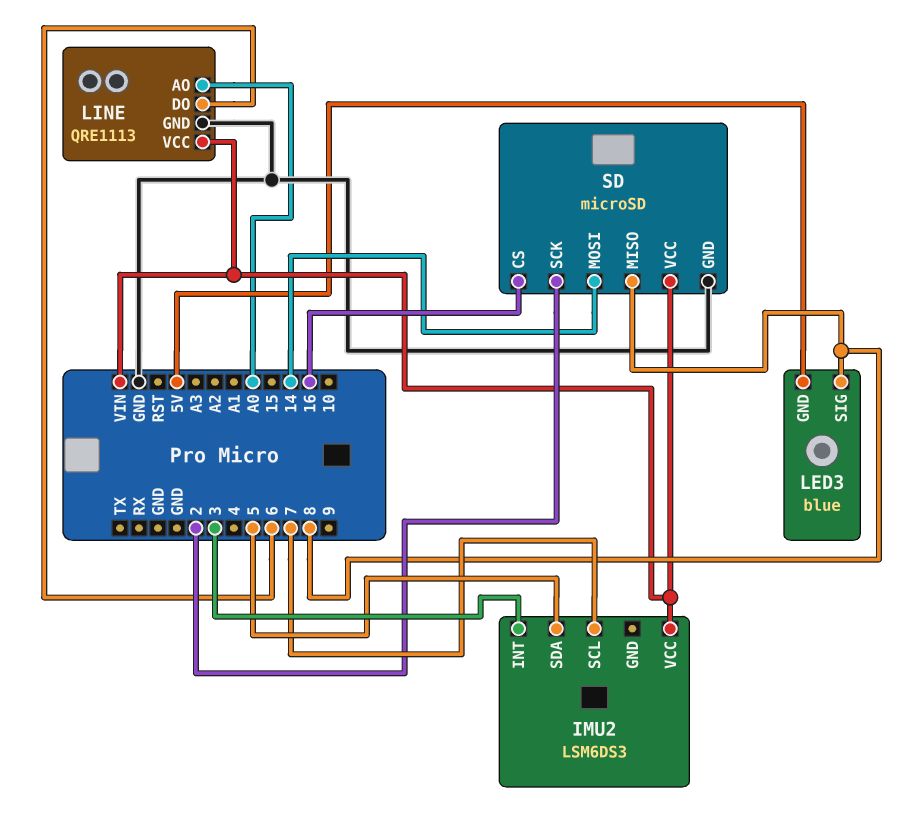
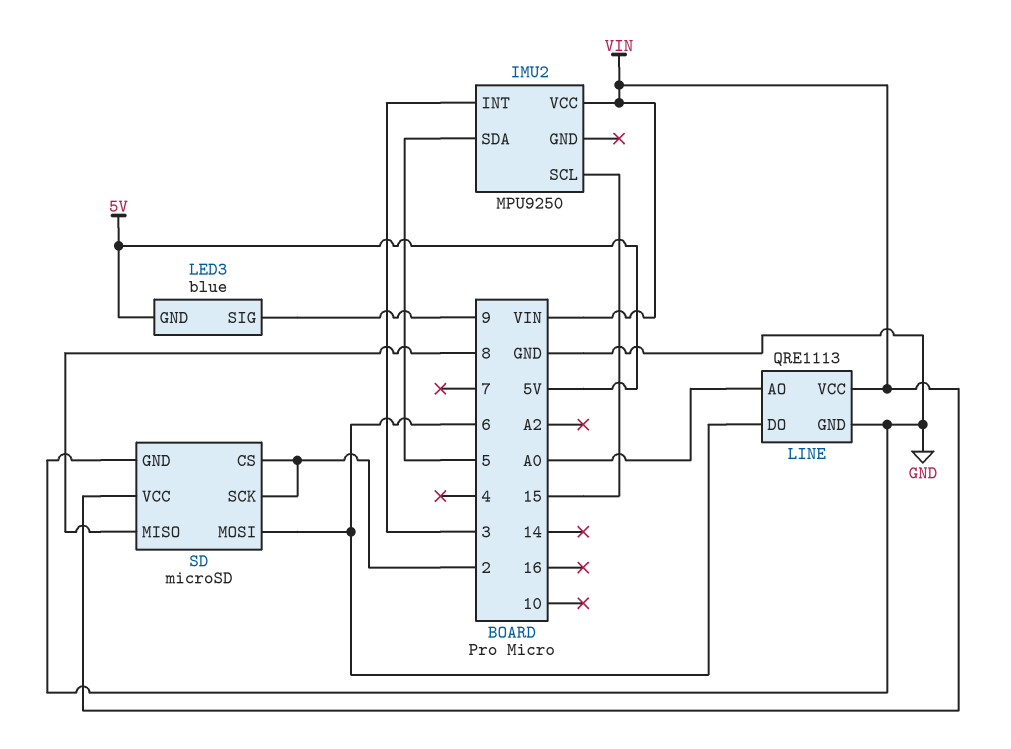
IMU2: LSM6DS3 -> MPU9250
IMU2 pin SCL: 7 -> 15
LED3 pin SIG: 8 -> 9
SD pin CS: 16 -> 2
SD pin MOSI: 14 -> 6

